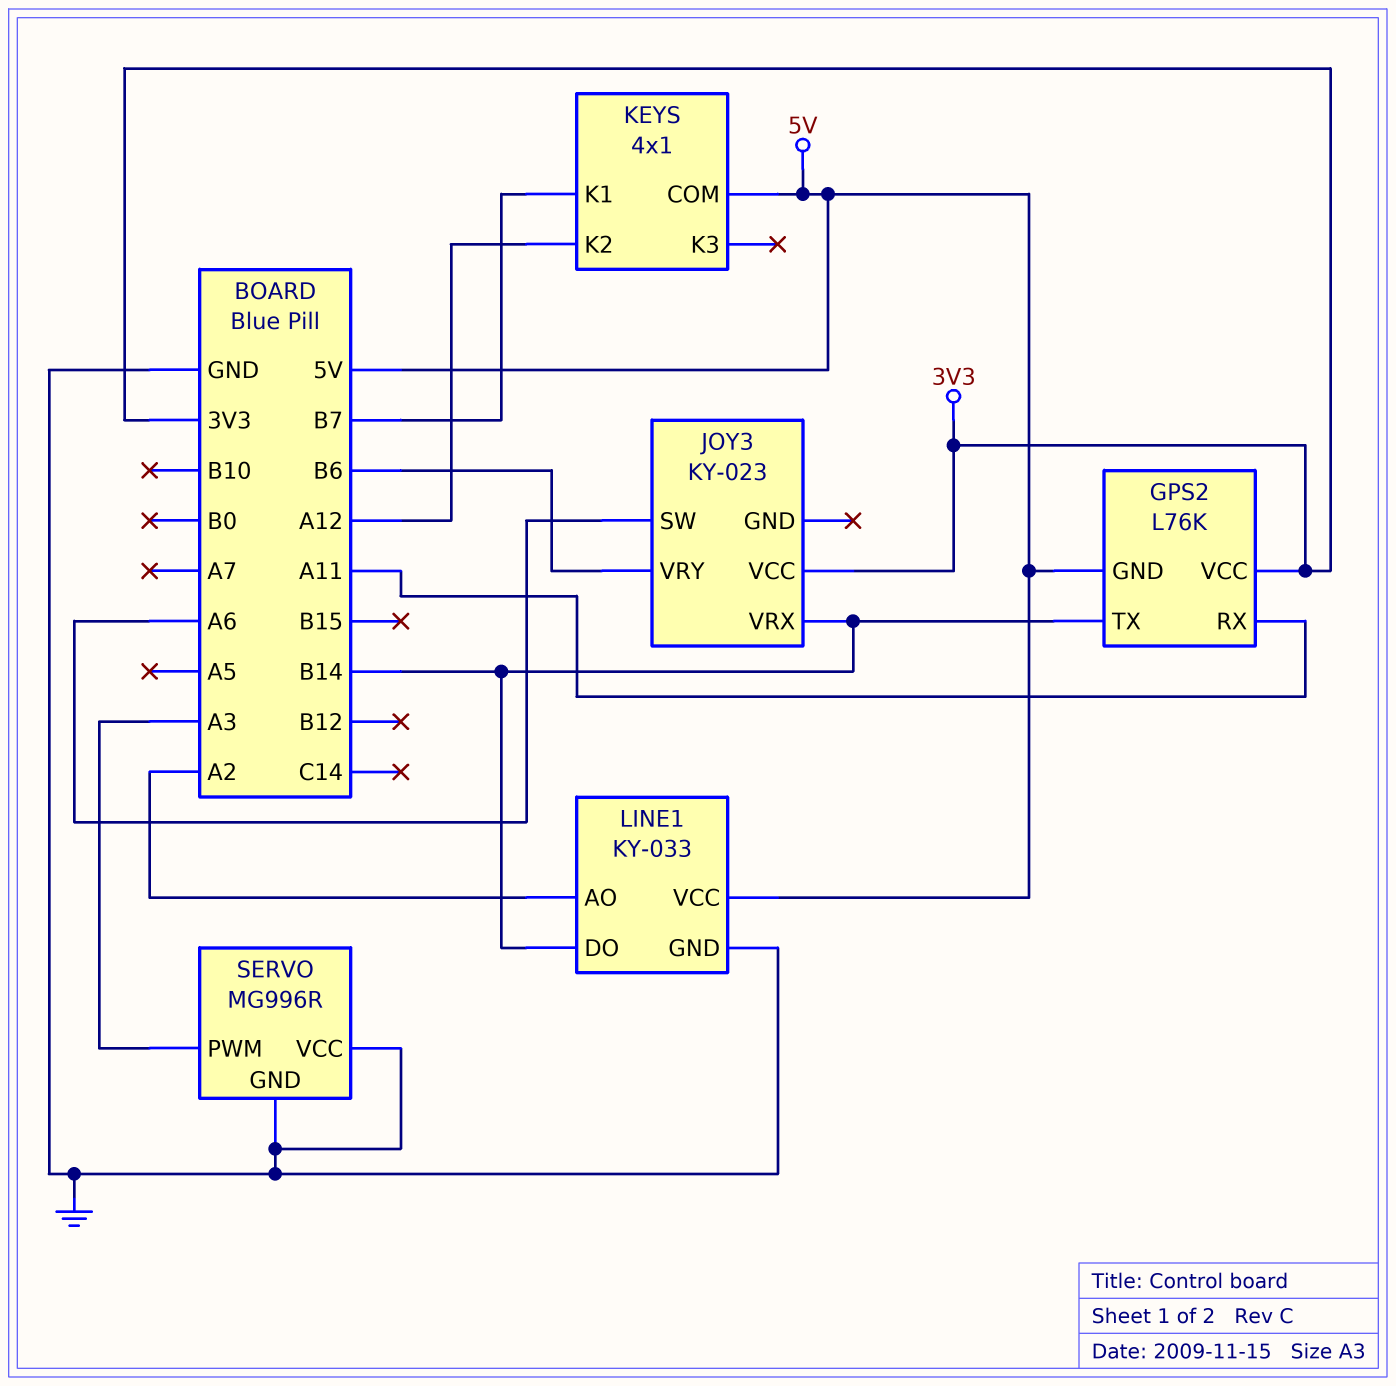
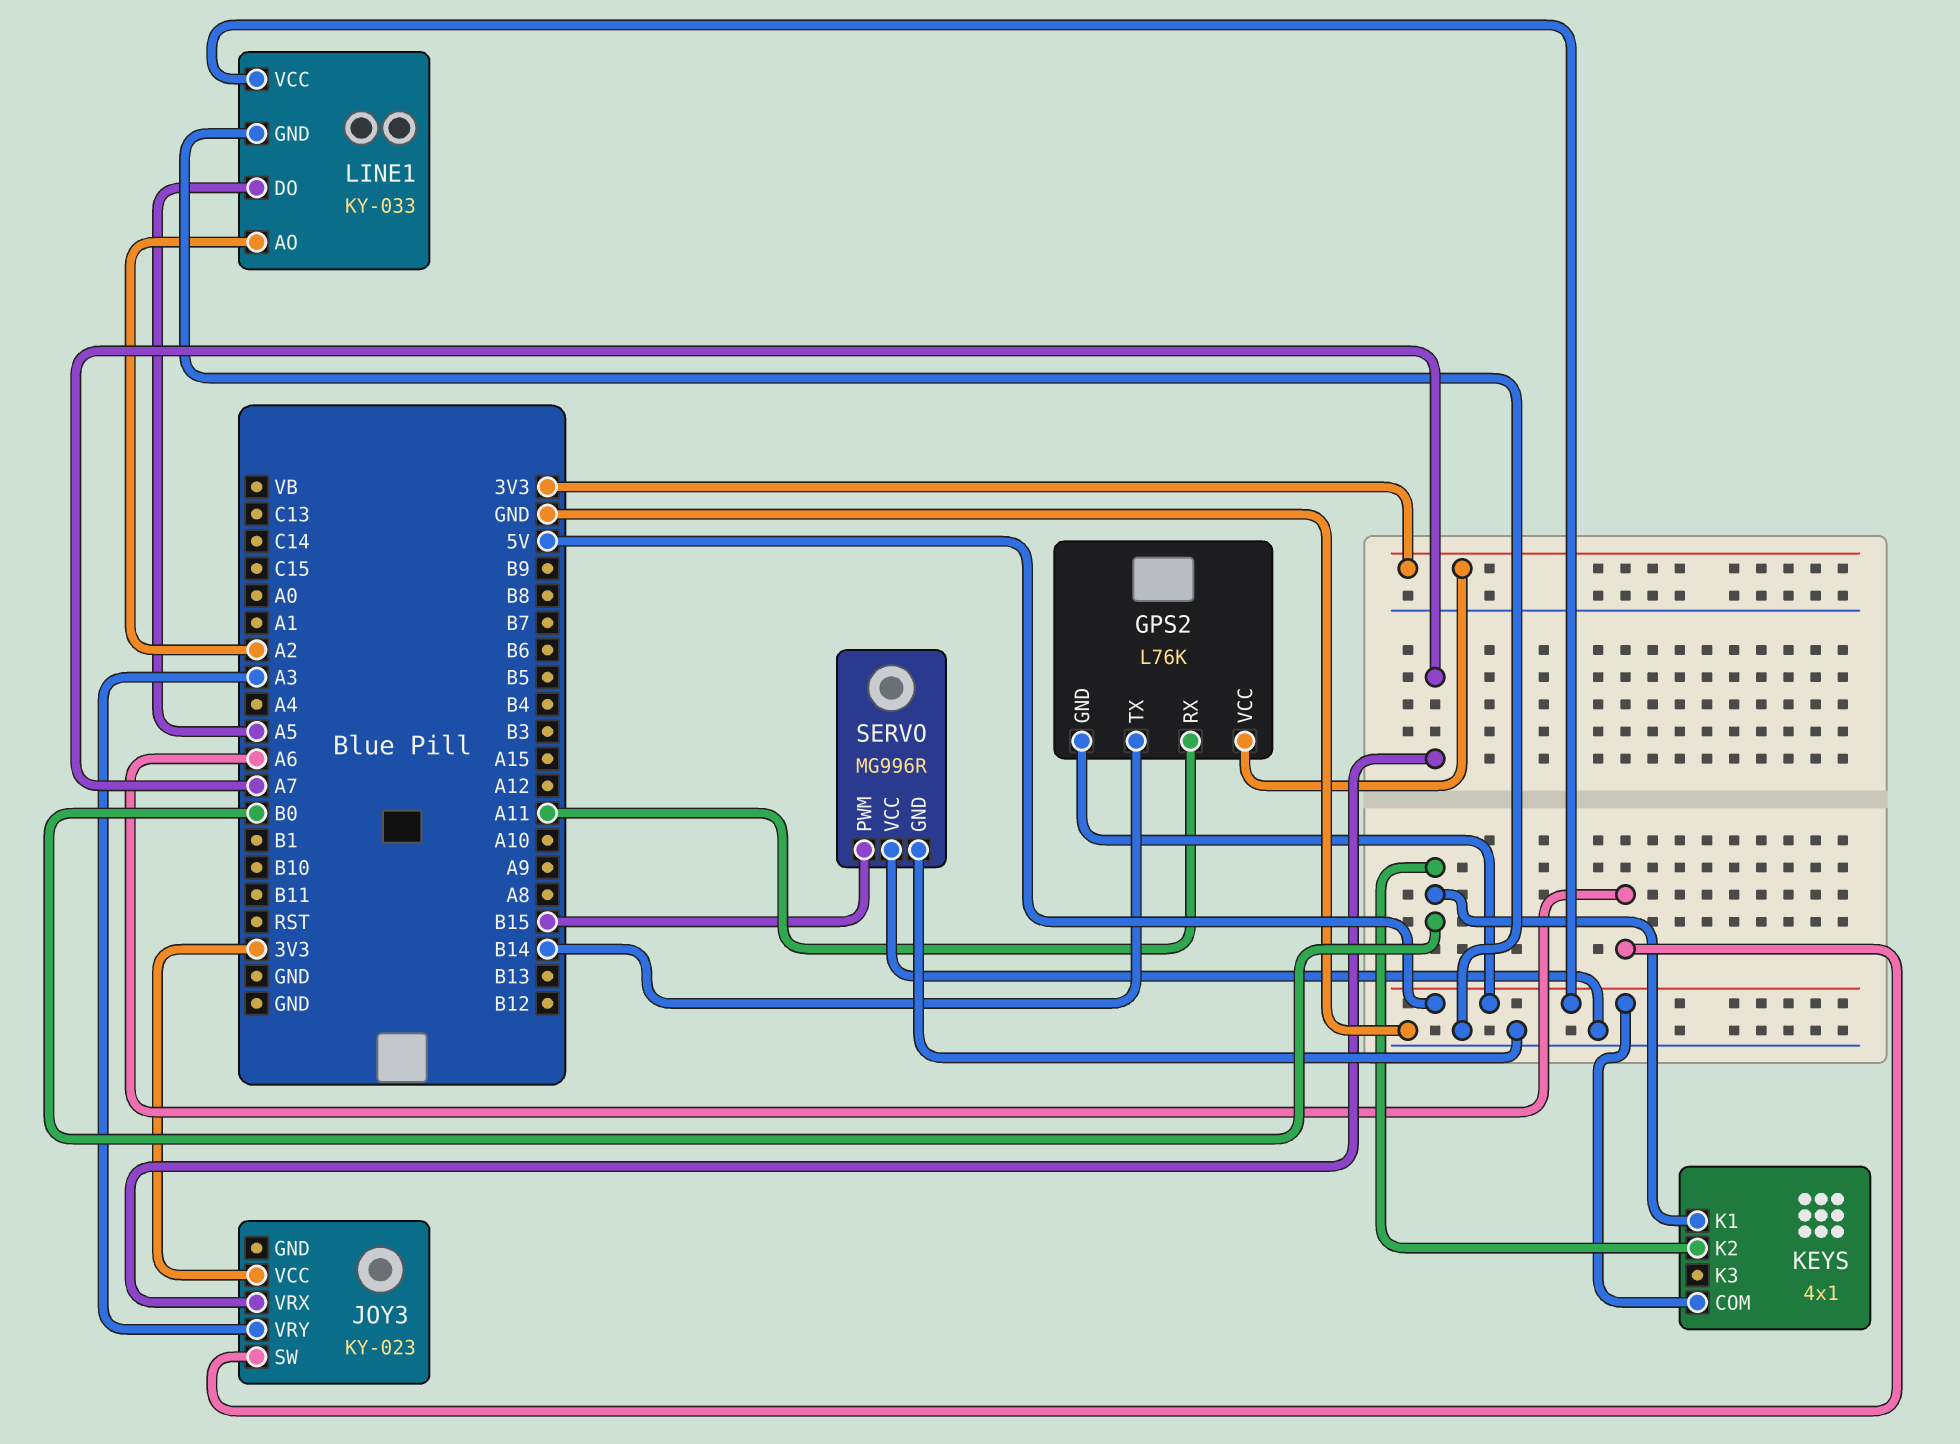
JOY3 pin VRX: B14 -> A7
JOY3 pin VRY: B6 -> A3
KEYS pin K1: B7 -> B0
KEYS pin K2: A12 -> B0
LINE1 pin DO: B14 -> A5
SERVO pin PWM: A3 -> B15

